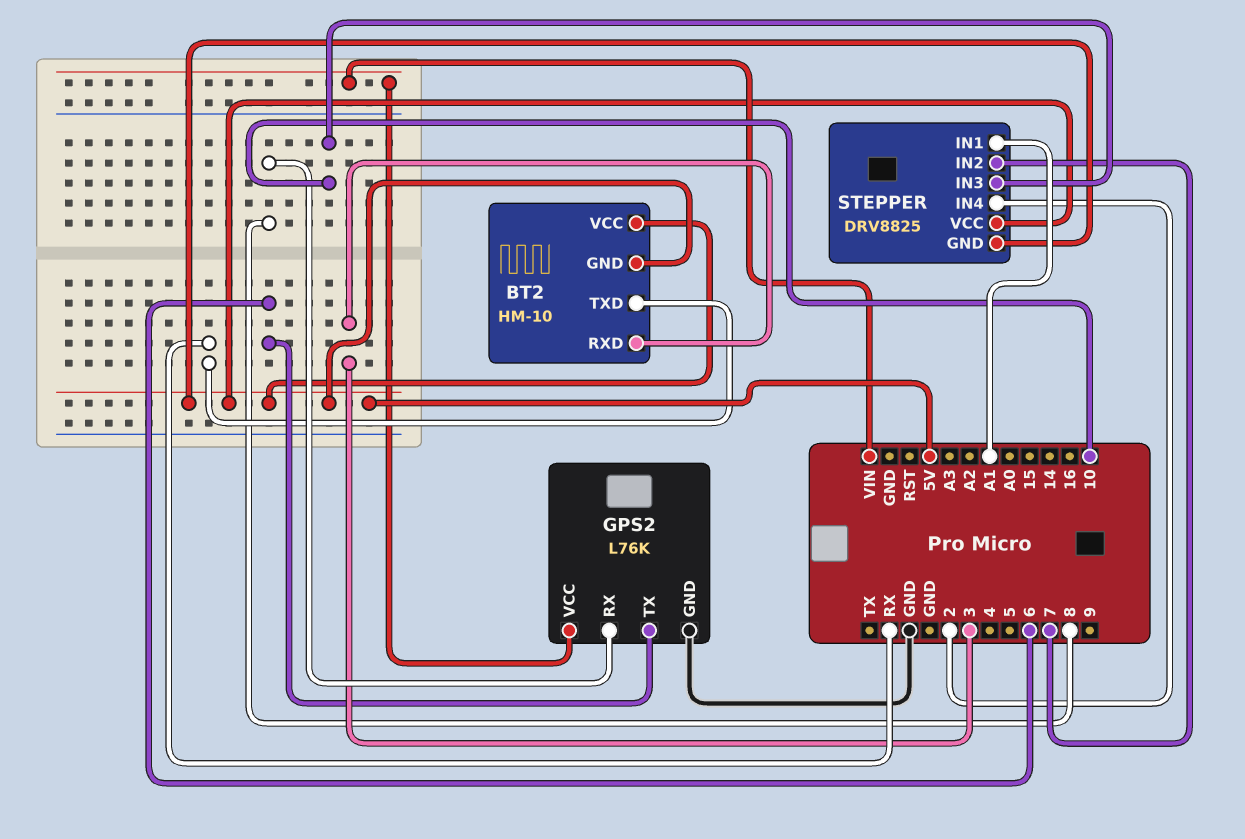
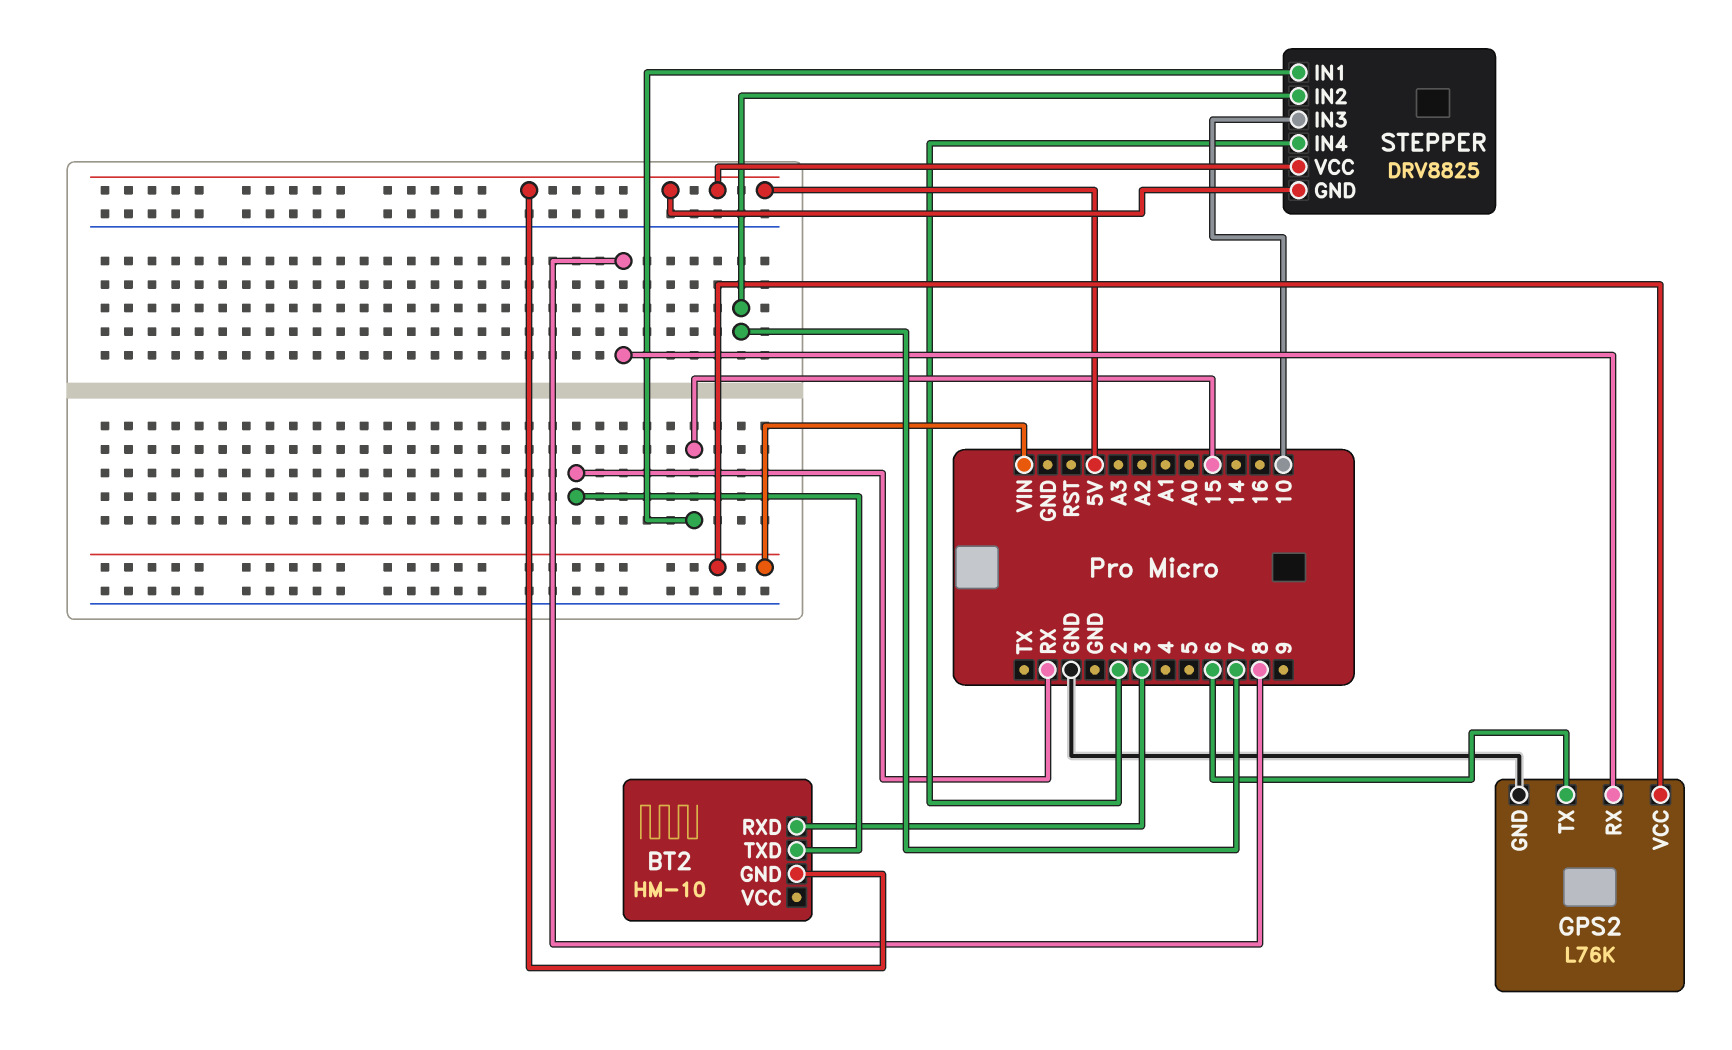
BT2 pin VCC: 5V -> none
STEPPER pin IN1: A1 -> 15

